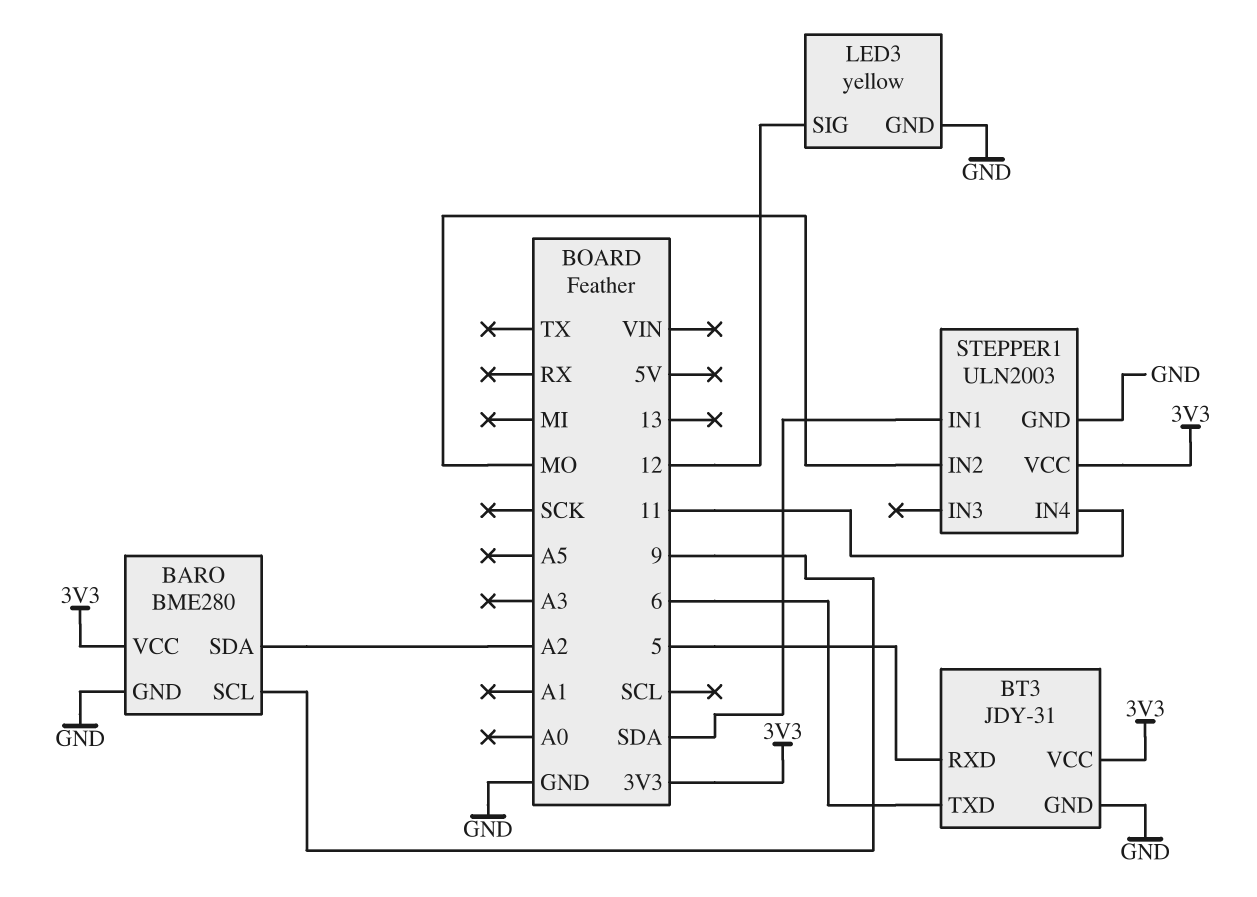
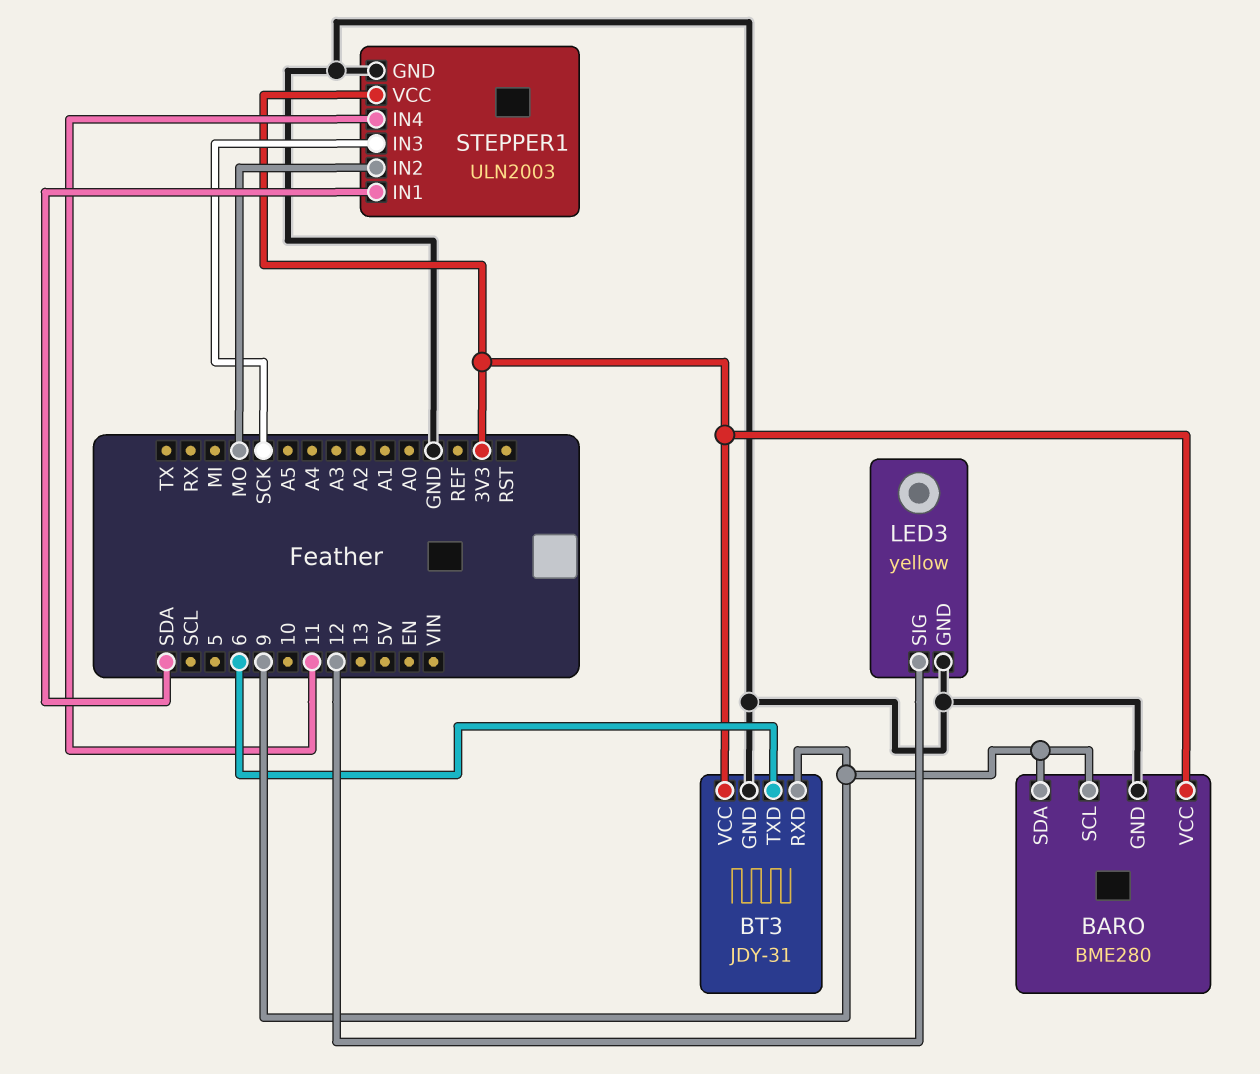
BARO pin SDA: A2 -> 9
BT3 pin RXD: 5 -> 9
STEPPER1 pin IN3: none -> SCK

